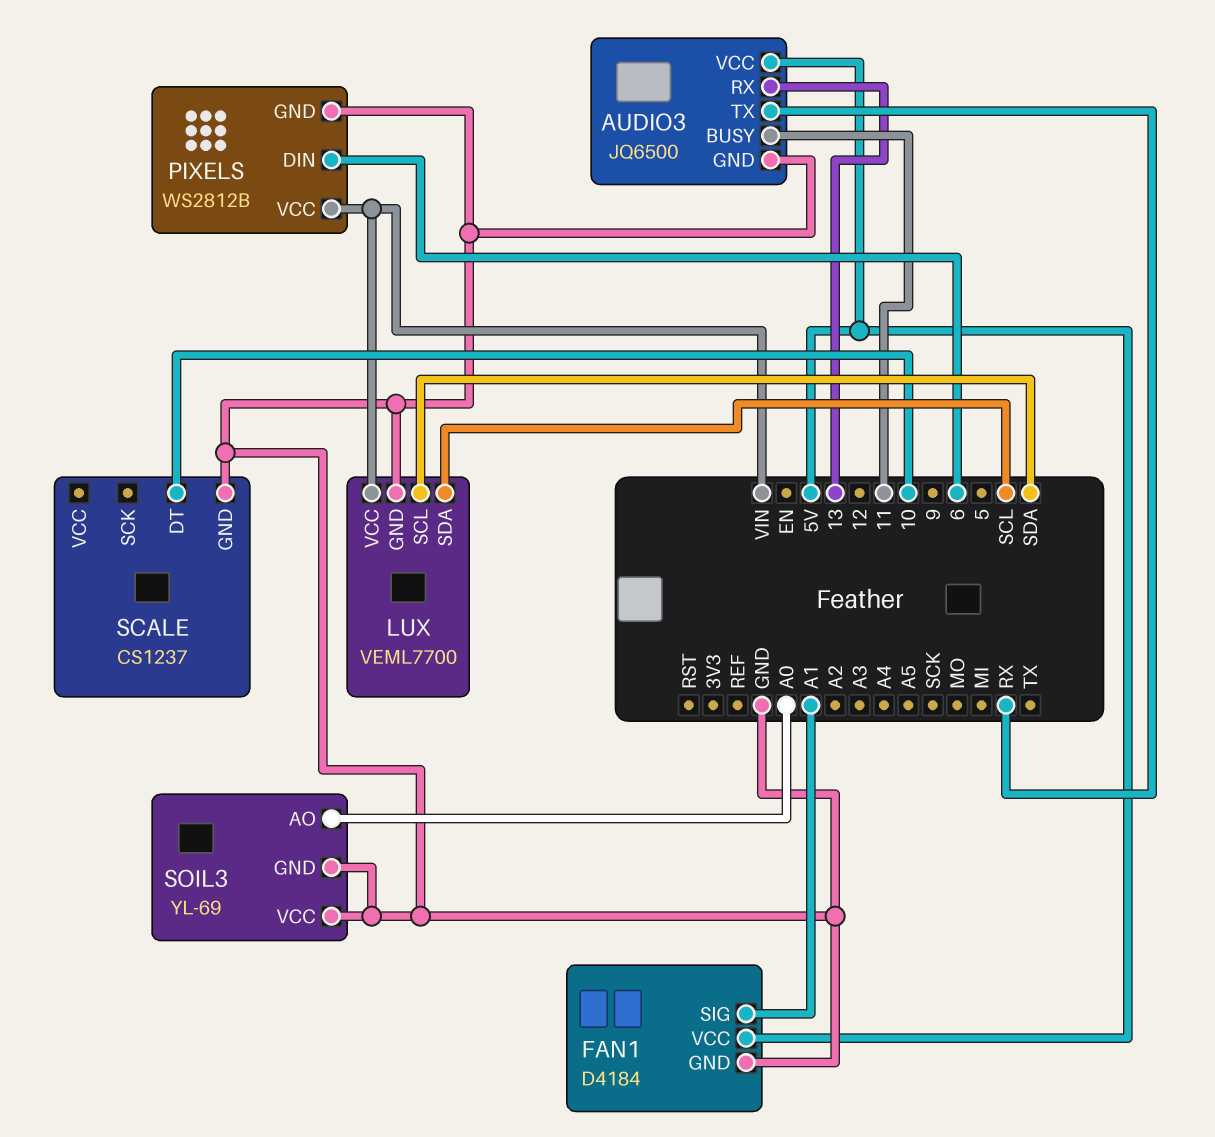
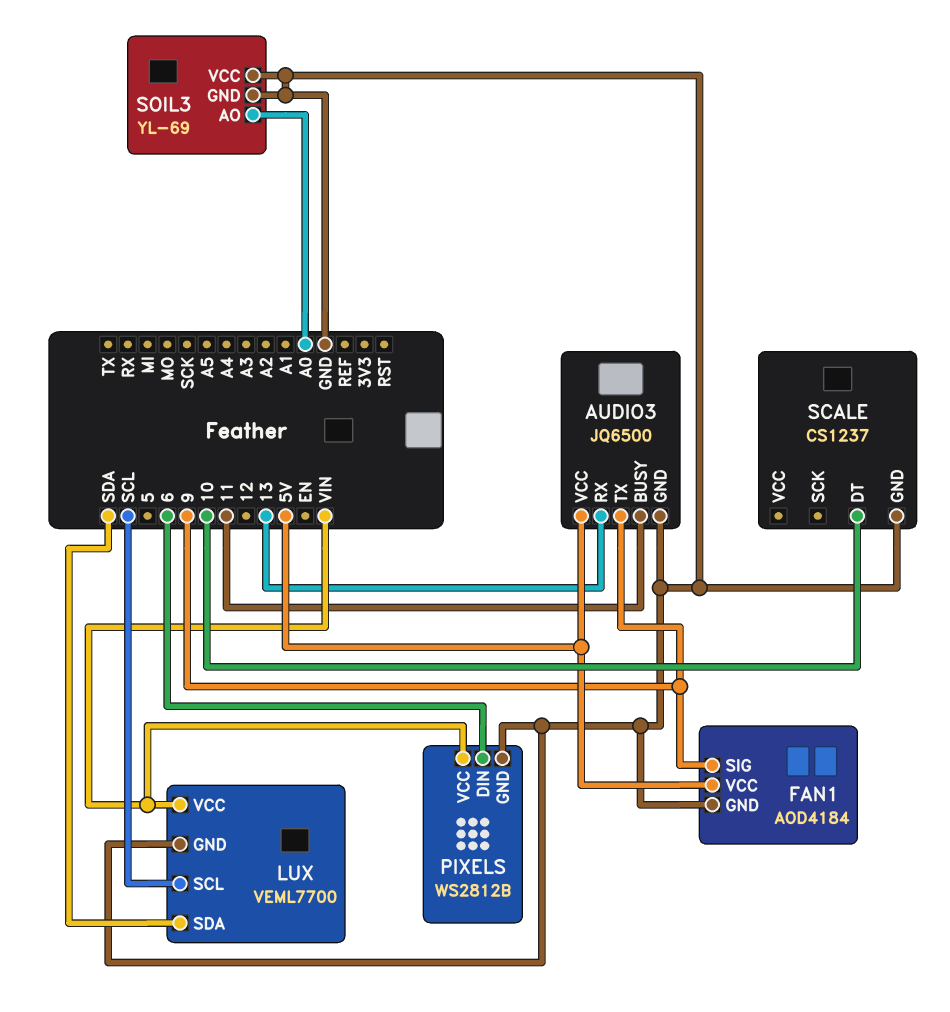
AUDIO3 pin TX: RX -> 9
FAN1: D4184 -> AOD4184
FAN1 pin SIG: A1 -> 9
LUX pin SCL: SDA -> SCL
LUX pin SDA: SCL -> SDA

